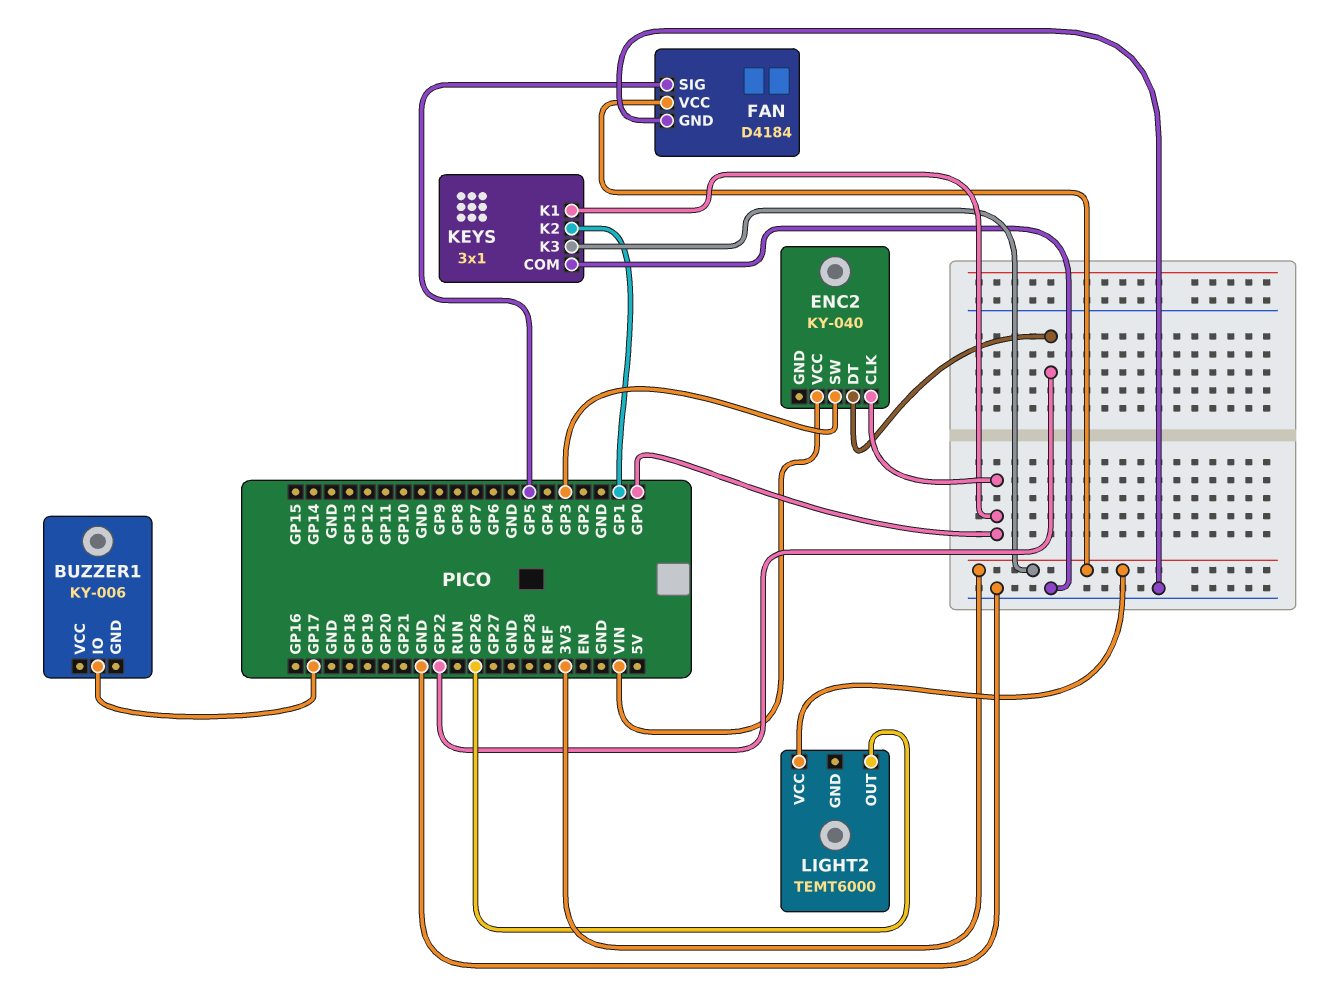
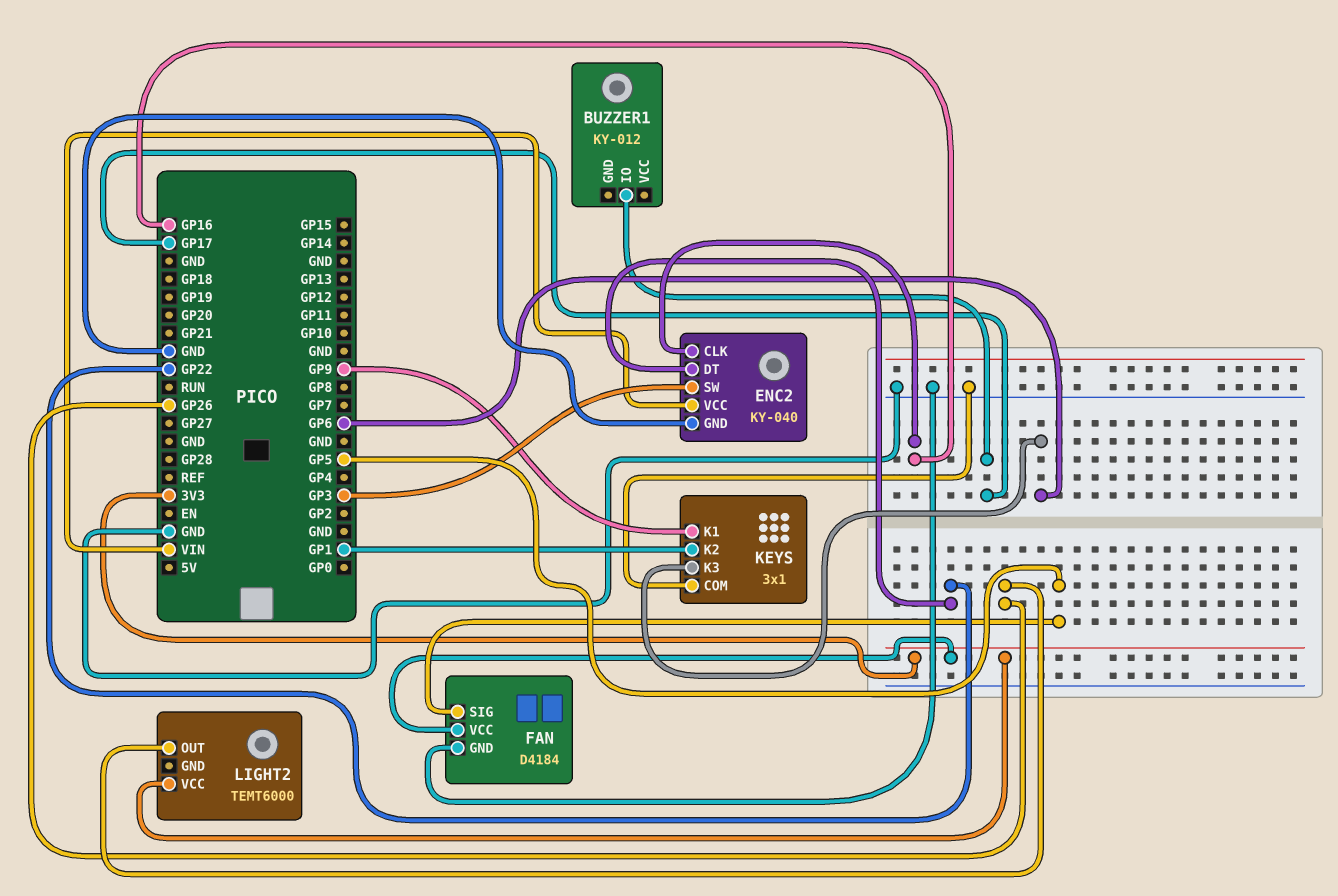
BUZZER1: KY-006 -> KY-012
ENC2 pin CLK: GP0 -> GP16
ENC2 pin GND: none -> GND
KEYS pin K1: GP0 -> GP9
KEYS pin K3: 3V3 -> GP6

